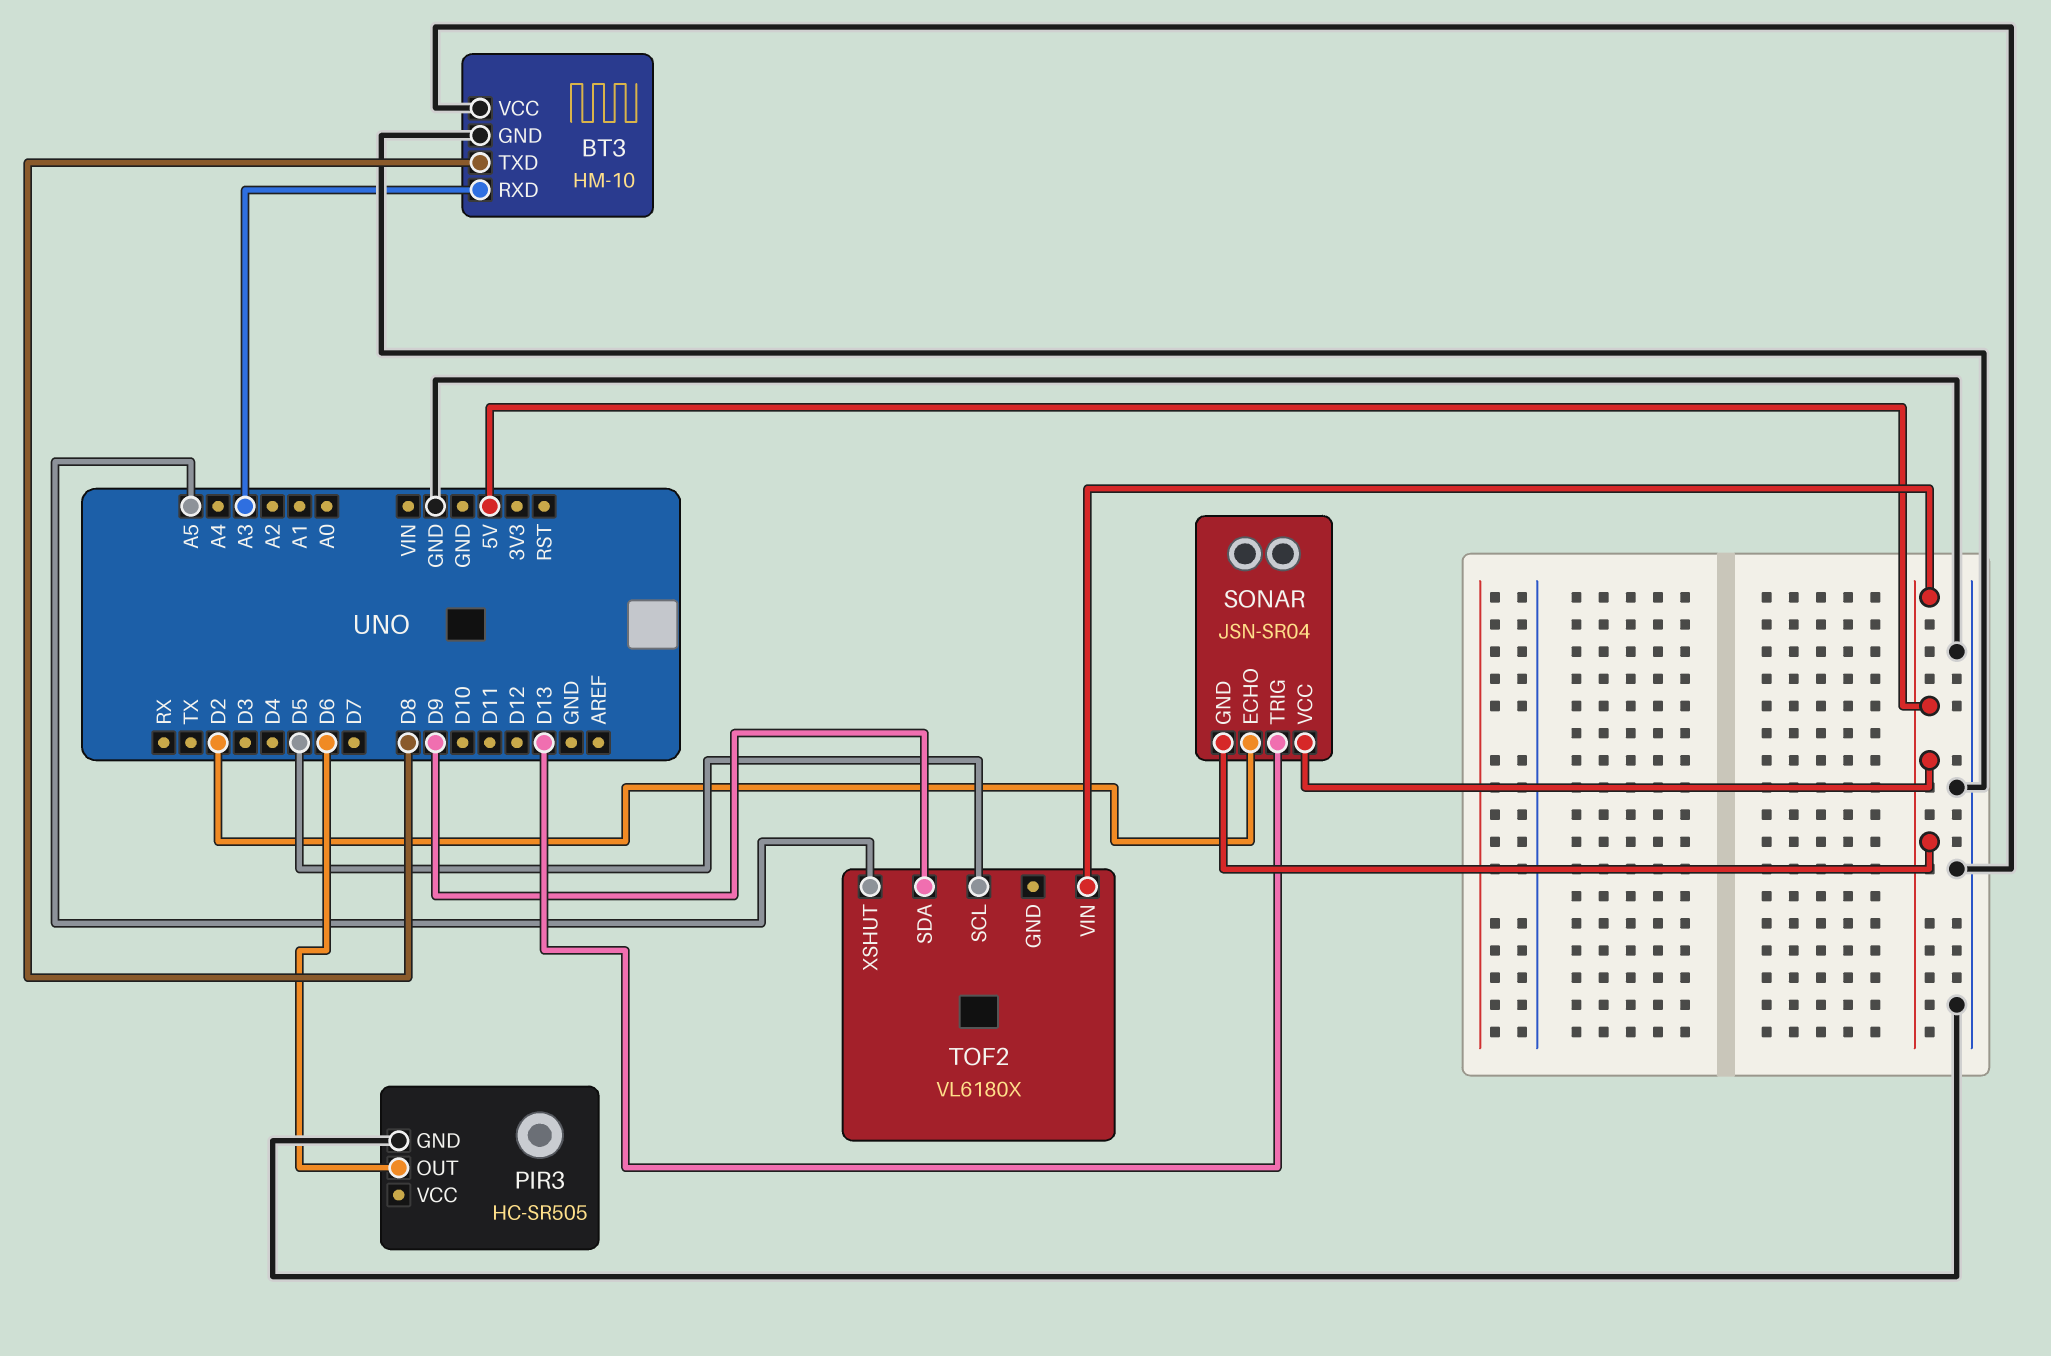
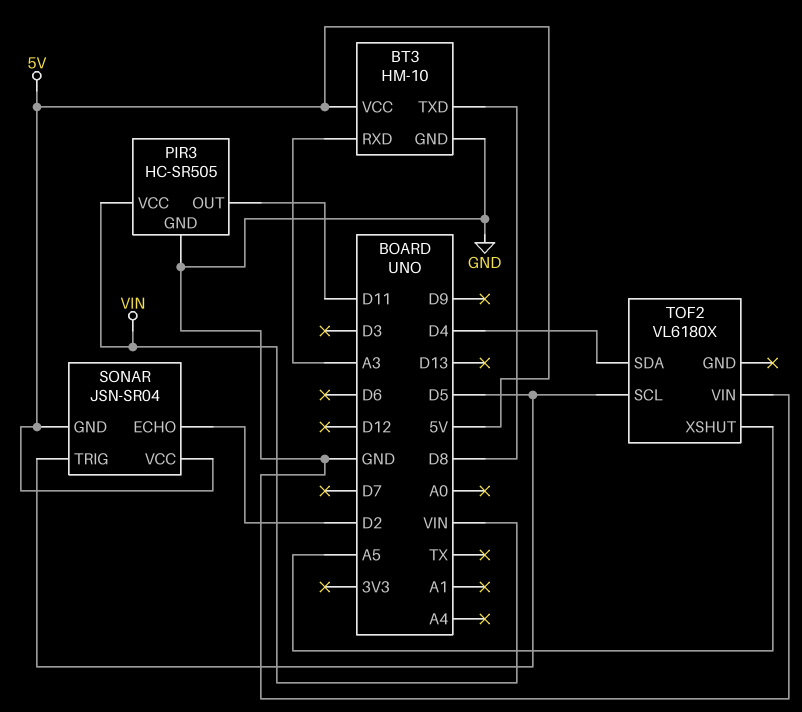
BT3 pin VCC: GND -> 5V
PIR3 pin OUT: D6 -> D11
PIR3 pin VCC: none -> VIN
SONAR pin TRIG: D13 -> D5
TOF2 pin SDA: D9 -> D4
TOF2 pin VIN: 5V -> GND

